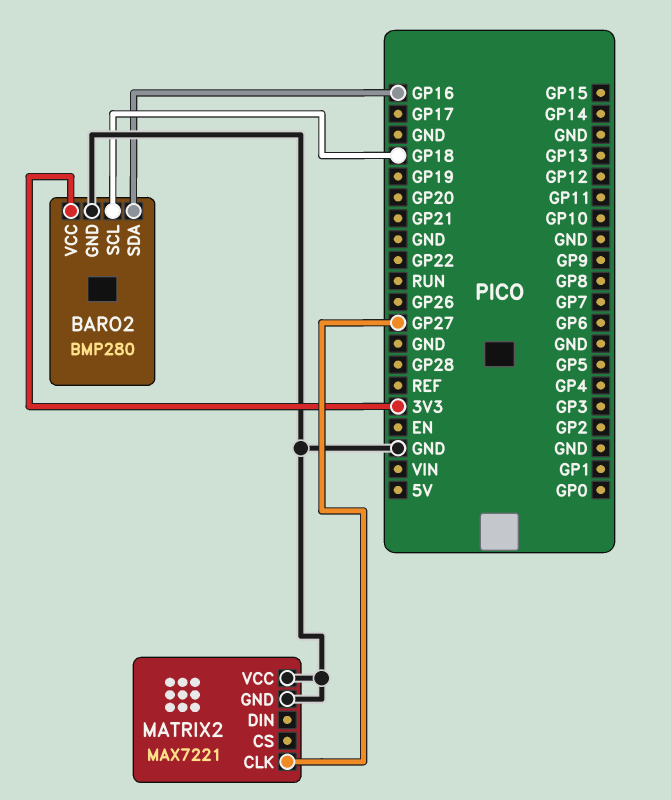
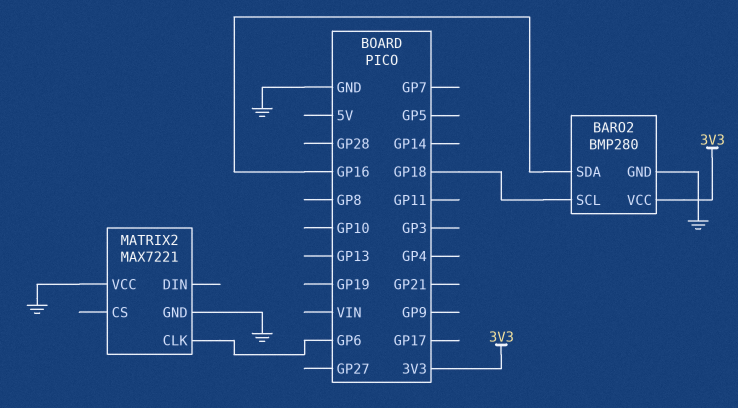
MATRIX2 pin CLK: GP27 -> GP6

